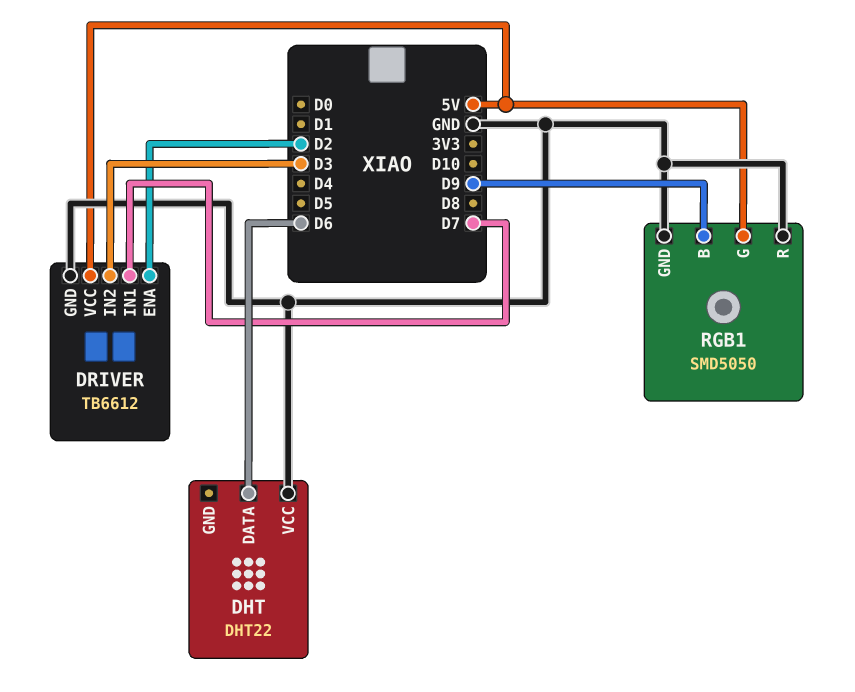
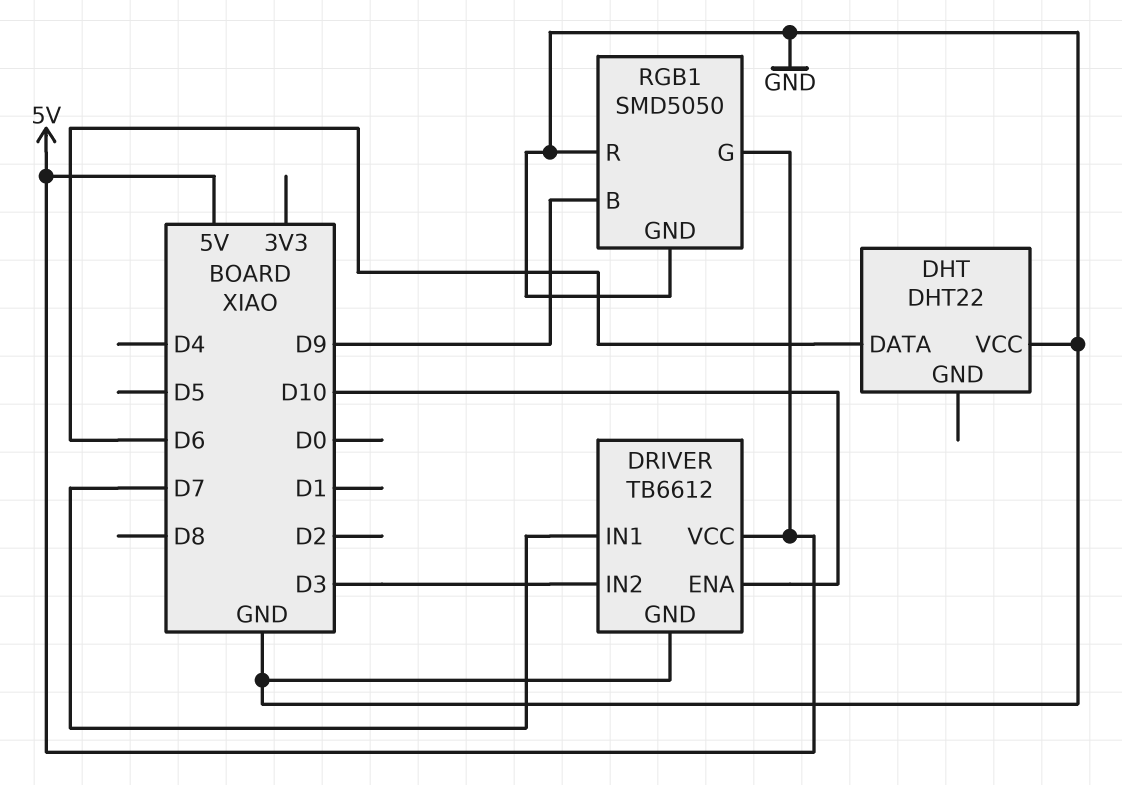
DRIVER pin ENA: D2 -> D10

